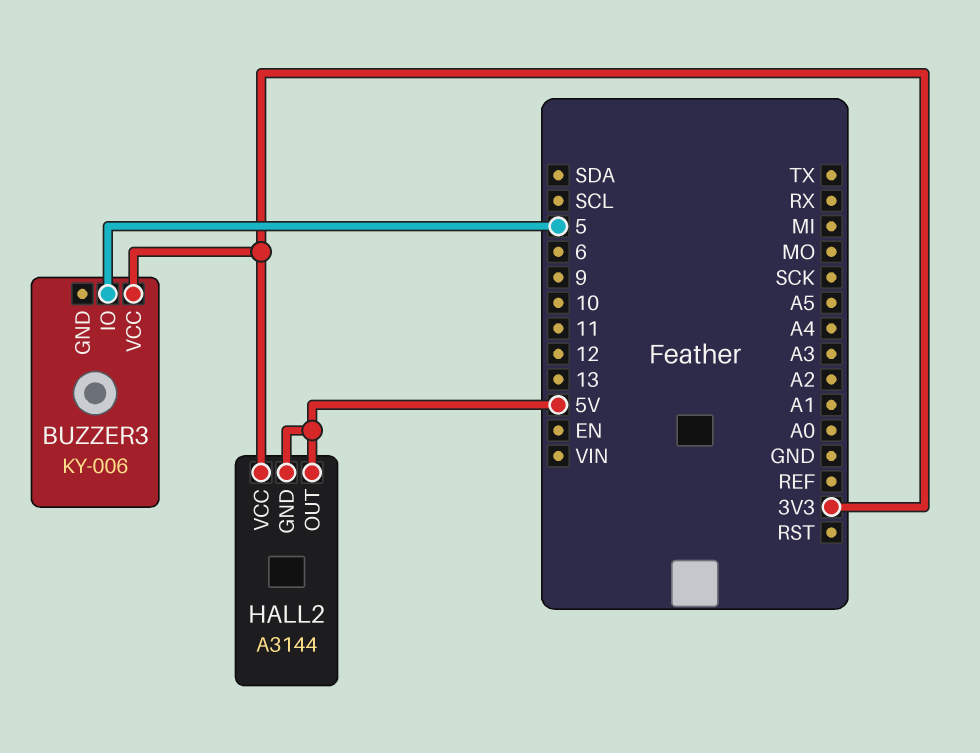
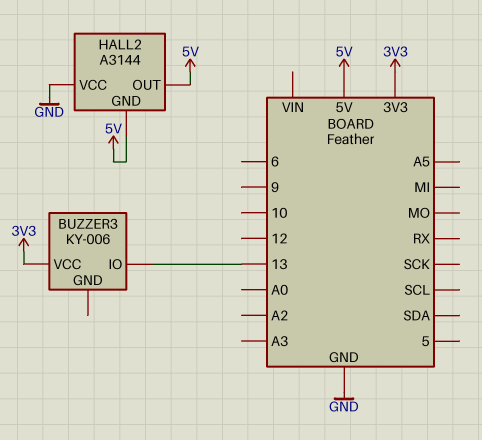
BUZZER3 pin IO: 5 -> 13
HALL2 pin VCC: 3V3 -> GND

